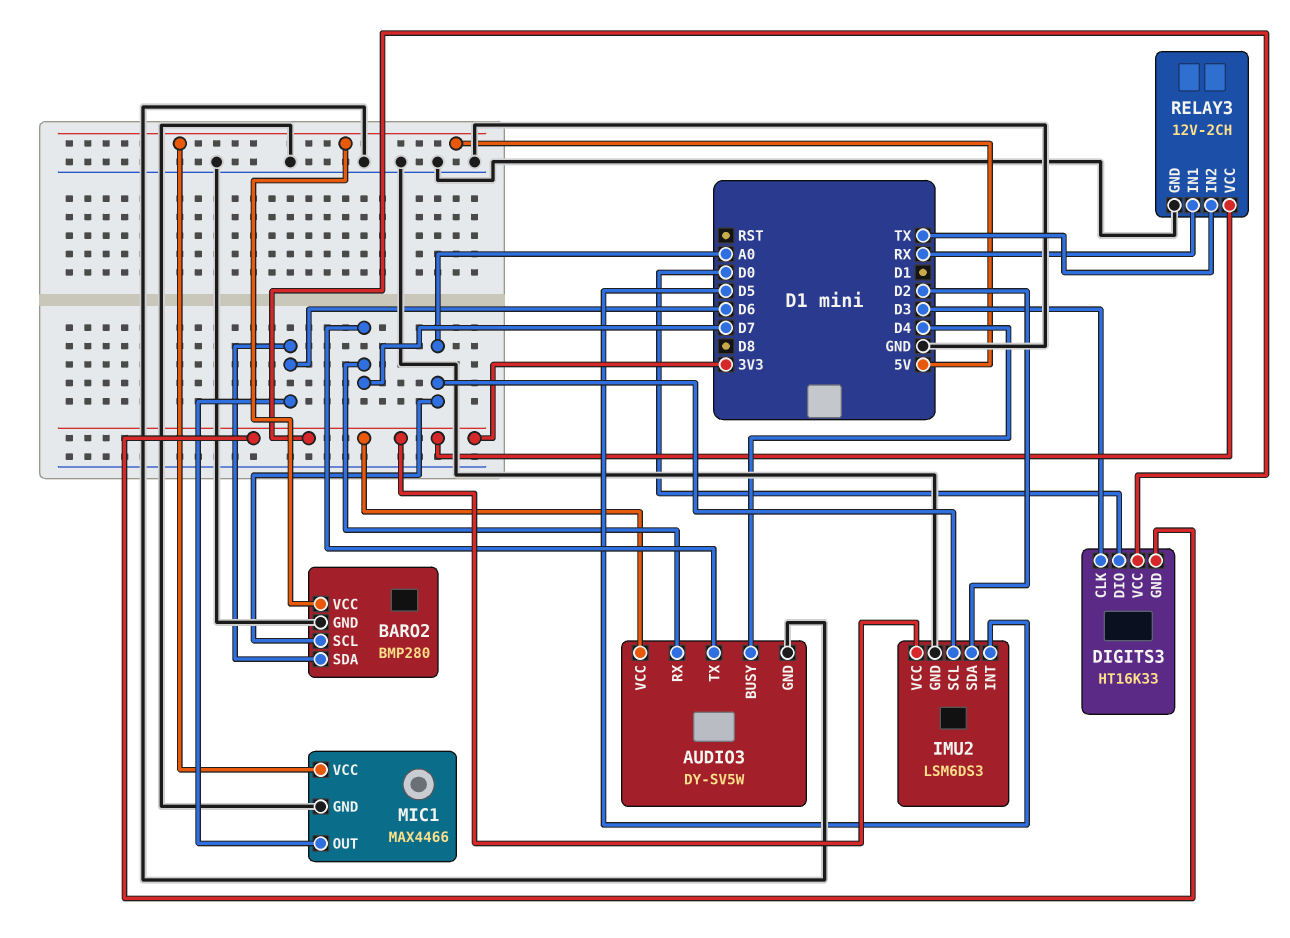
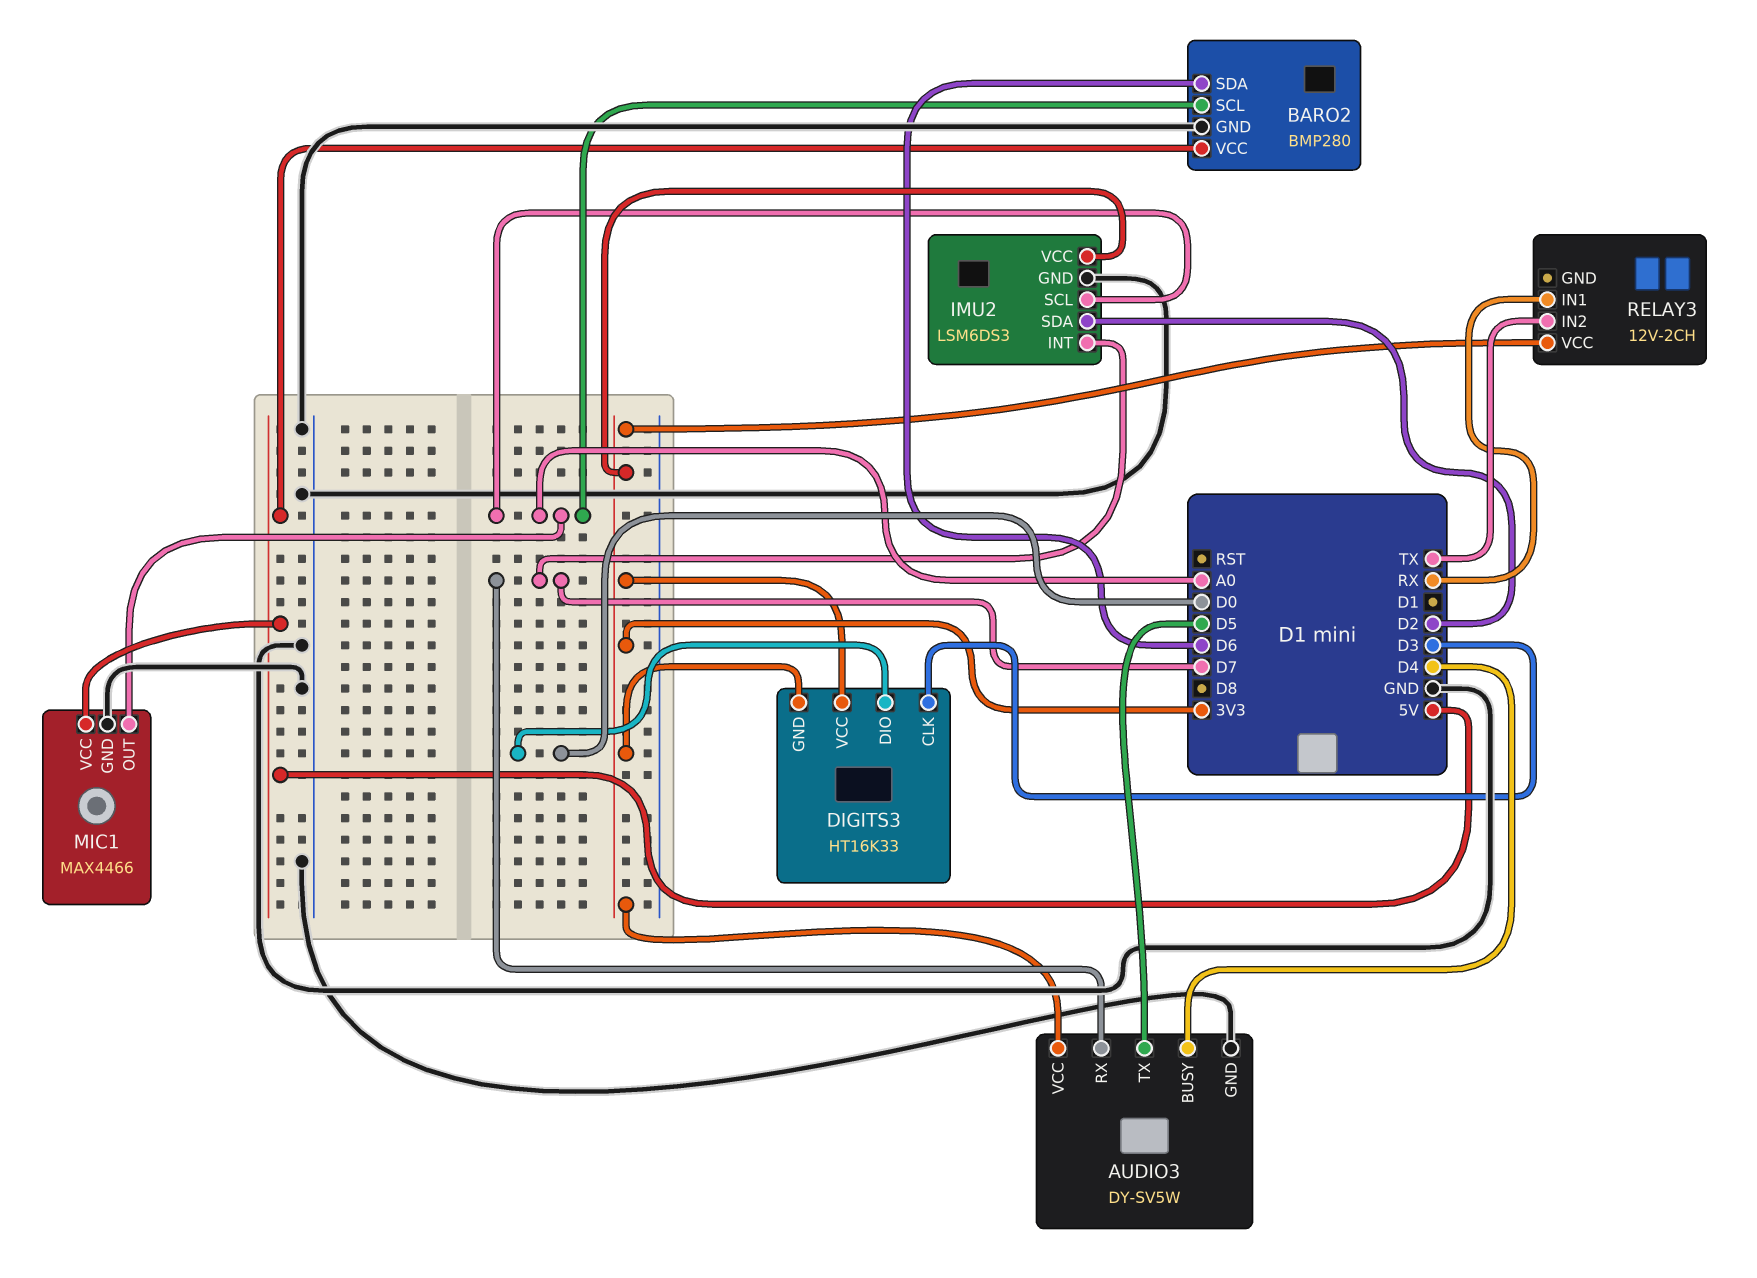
AUDIO3 pin TX: D7 -> D5
IMU2 pin INT: D5 -> D7
MIC1 pin OUT: D6 -> A0
RELAY3 pin GND: GND -> none

